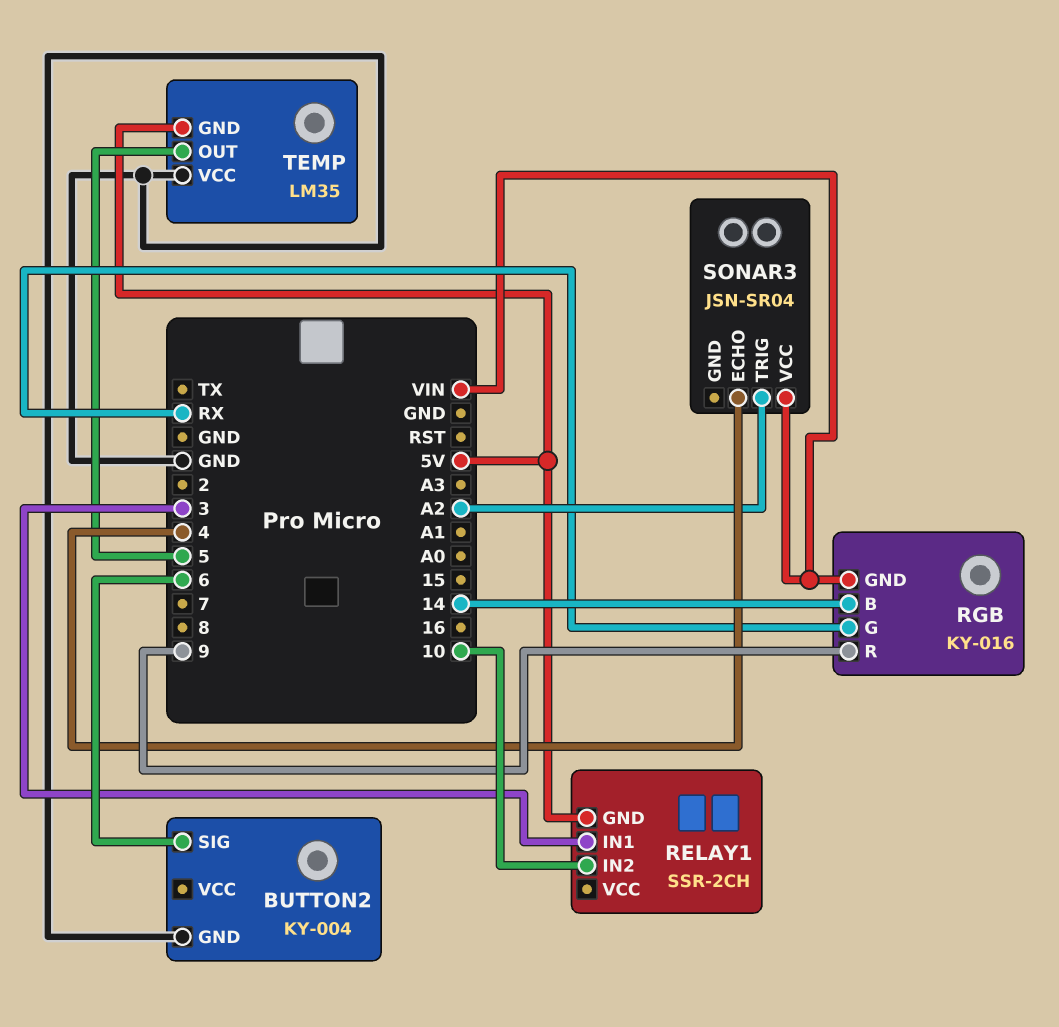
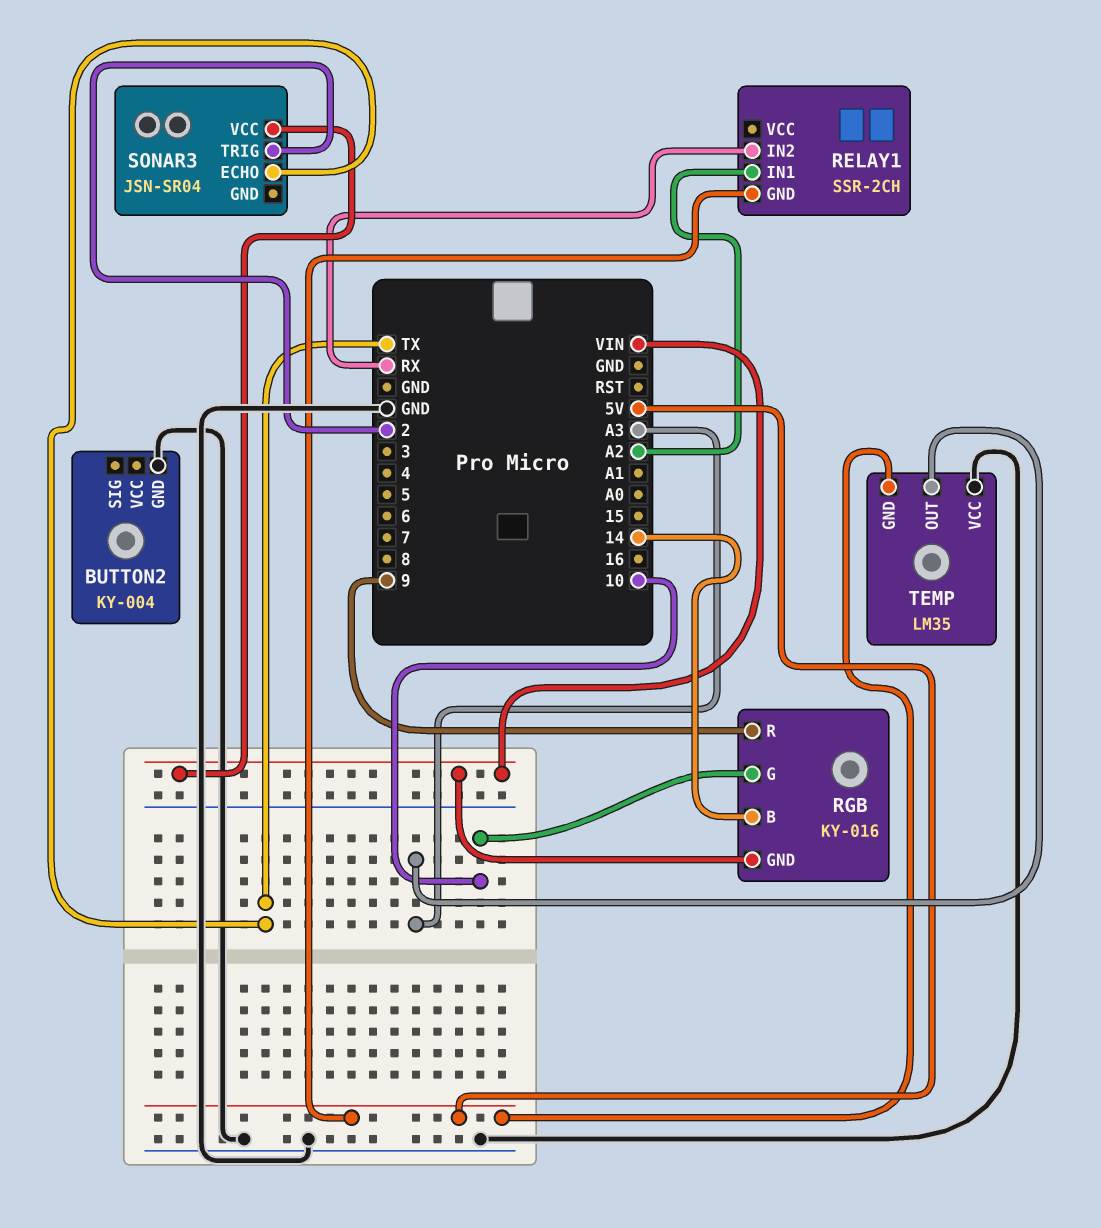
BUTTON2 pin SIG: 6 -> none
RELAY1 pin IN1: 3 -> A2
RELAY1 pin IN2: 10 -> RX
RGB pin G: RX -> 10
SONAR3 pin ECHO: 4 -> TX
SONAR3 pin TRIG: A2 -> 2
TEMP pin OUT: 5 -> A3

